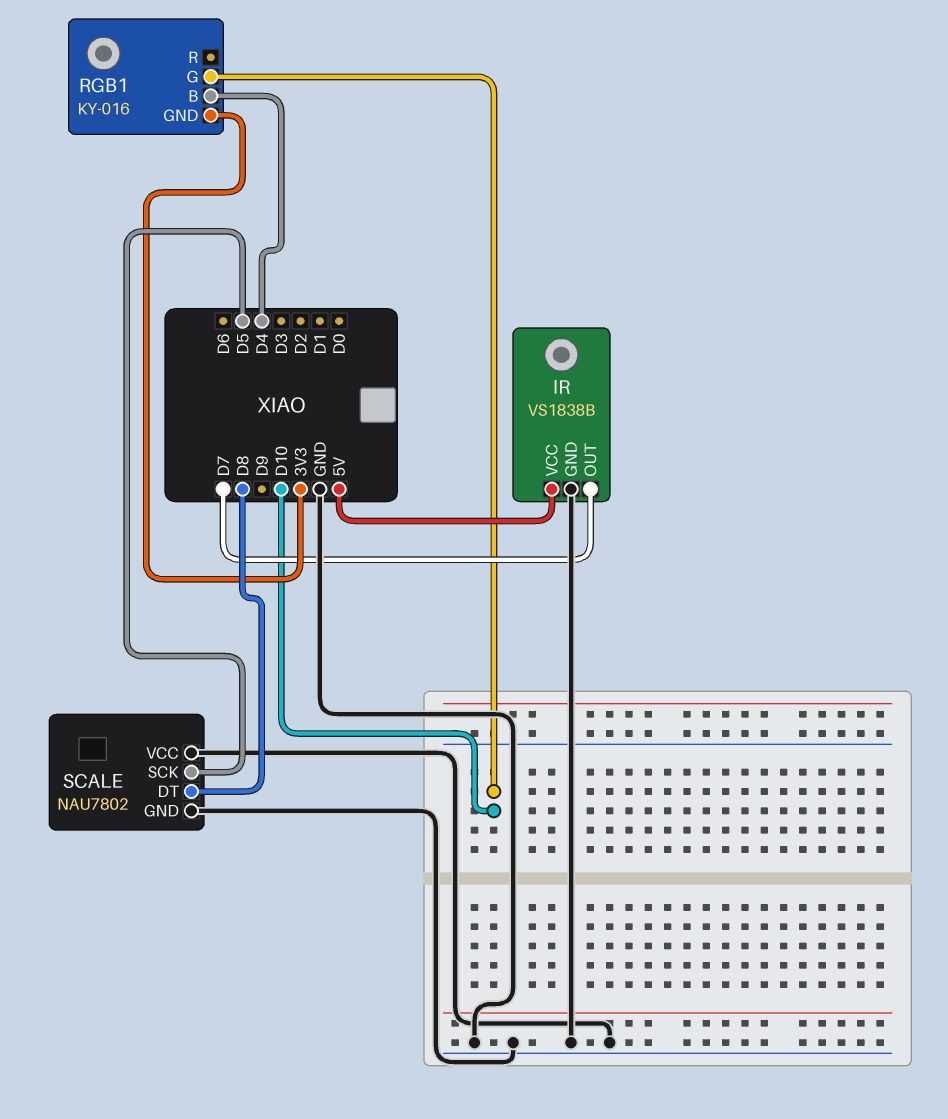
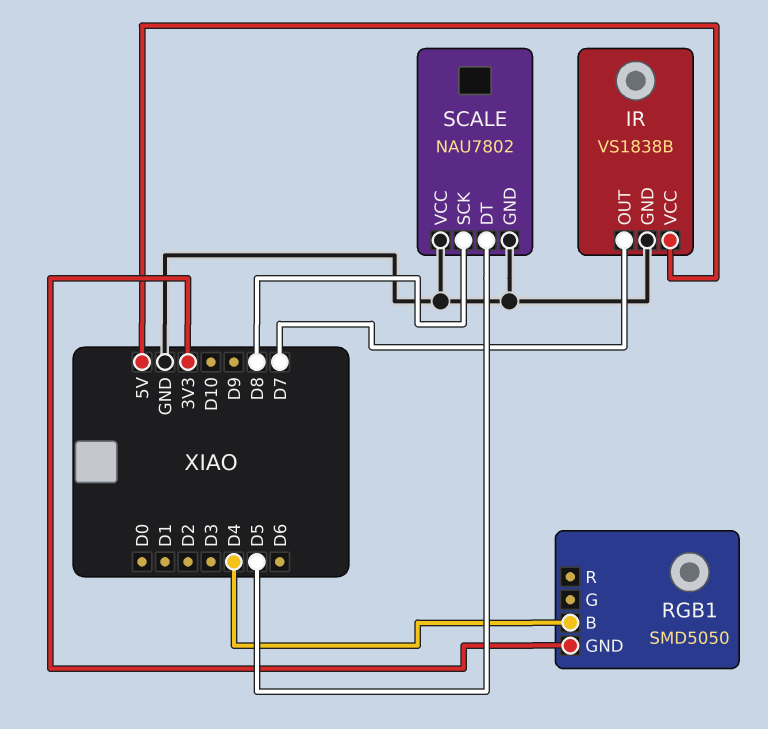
RGB1: KY-016 -> SMD5050
RGB1 pin G: D10 -> none
SCALE pin DT: D8 -> D5
SCALE pin SCK: D5 -> D8

